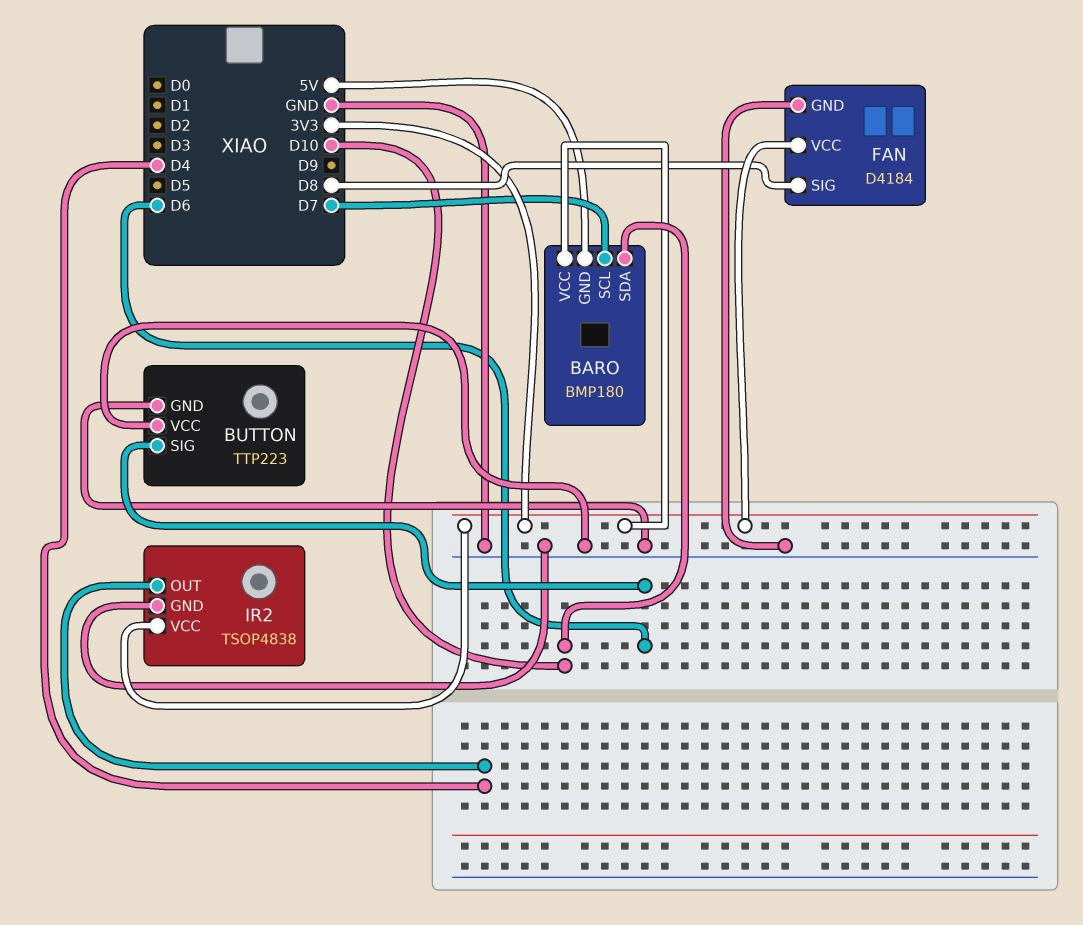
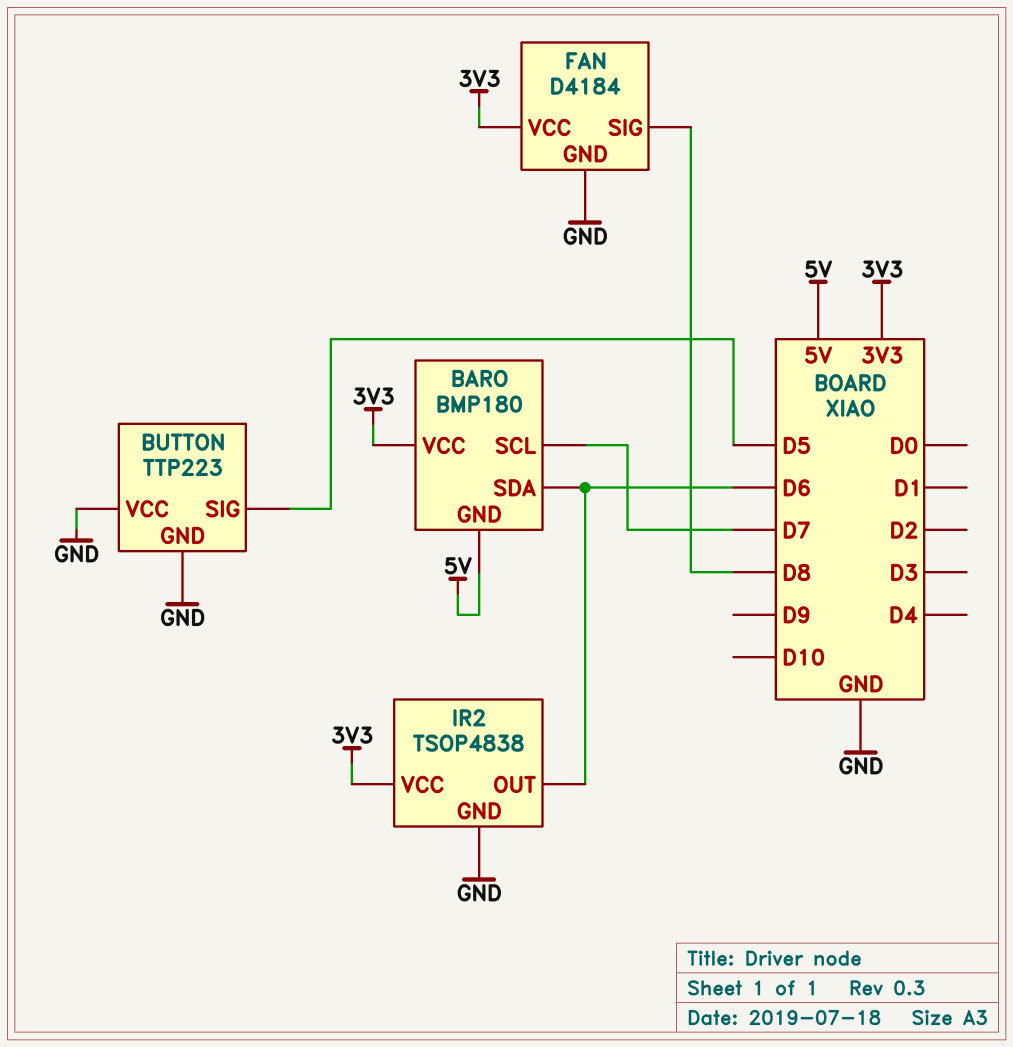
BARO pin SDA: D10 -> D6
BUTTON pin SIG: D6 -> D5
IR2 pin OUT: D4 -> D6

